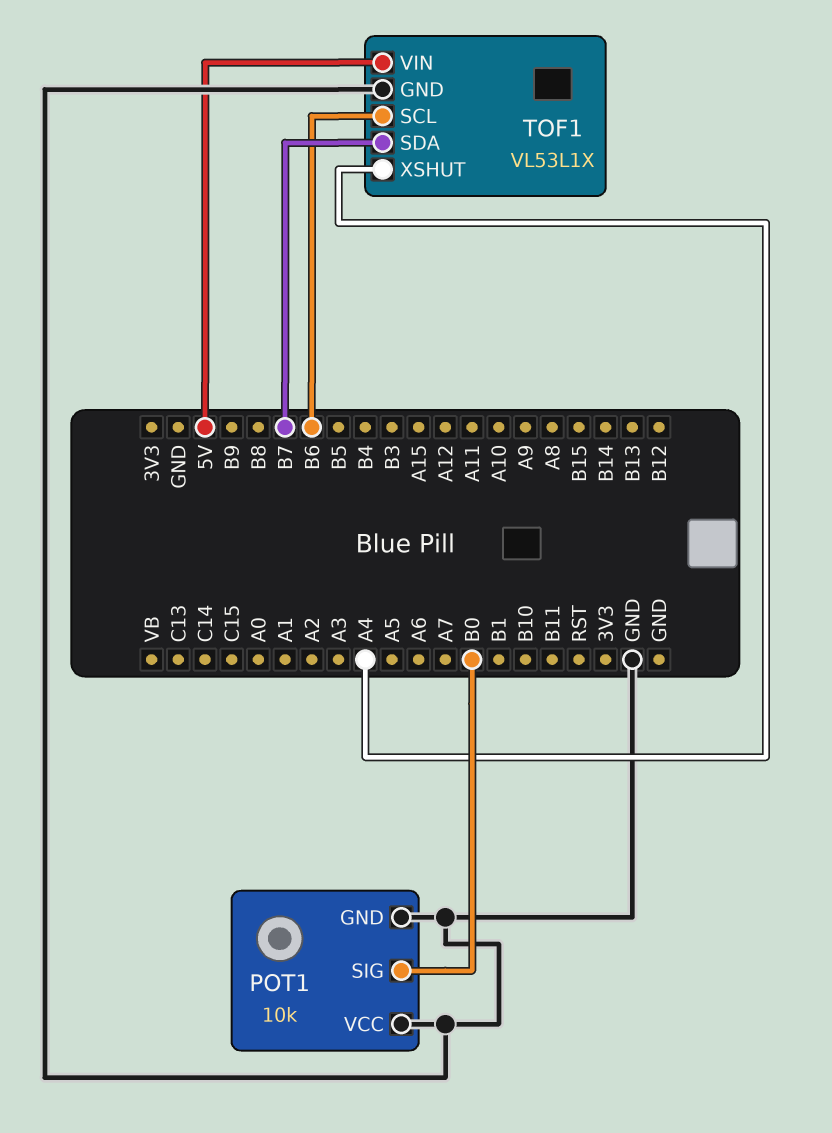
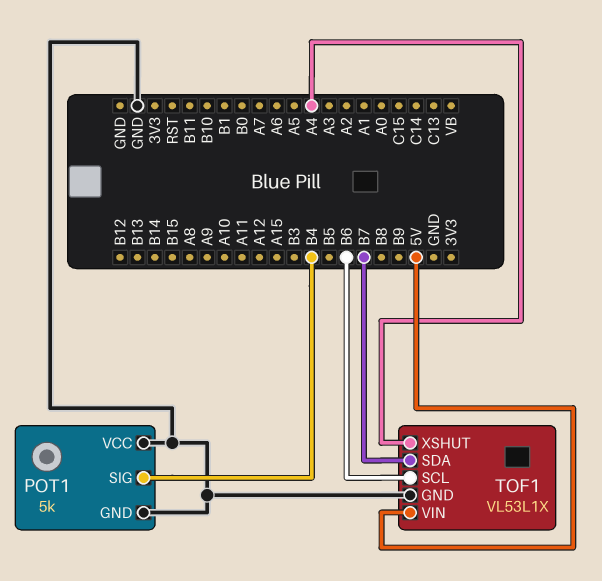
POT1: 10k -> 5k
POT1 pin SIG: B0 -> B4

